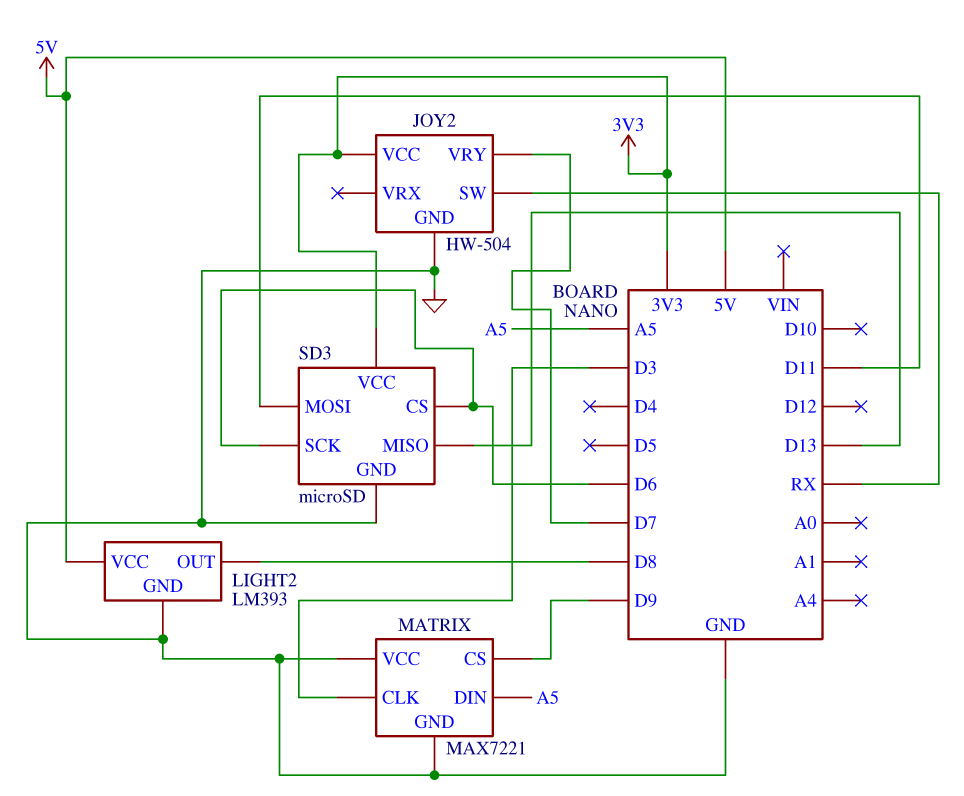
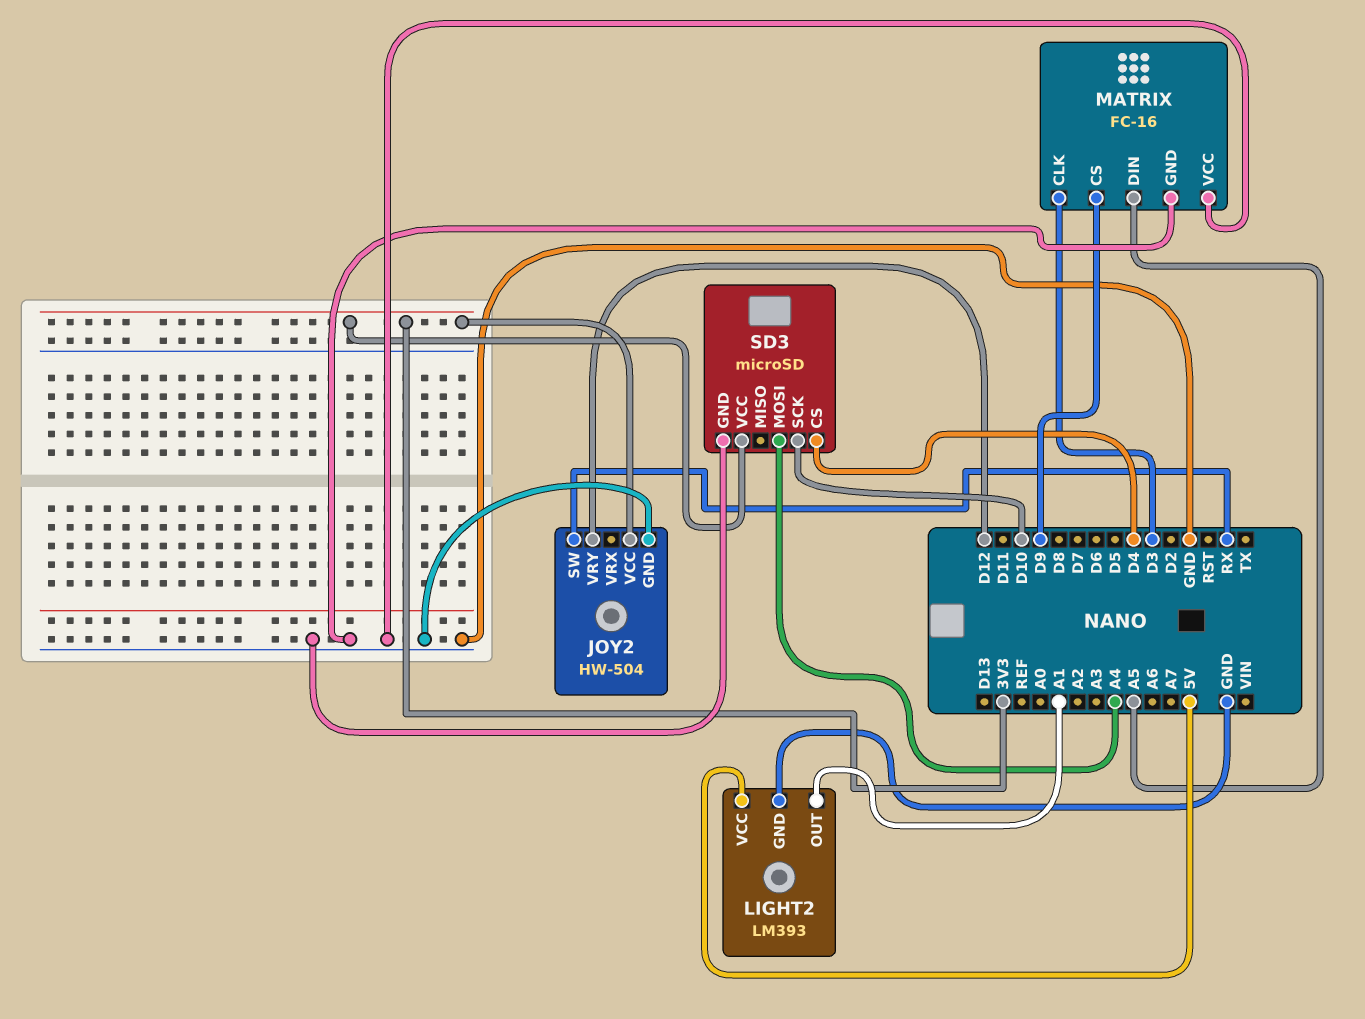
JOY2 pin VRY: D7 -> D12
LIGHT2 pin OUT: D8 -> A1
MATRIX: MAX7221 -> FC-16
SD3 pin CS: D6 -> D4
SD3 pin MISO: D13 -> none
SD3 pin MOSI: D11 -> A4
SD3 pin SCK: D6 -> D10

